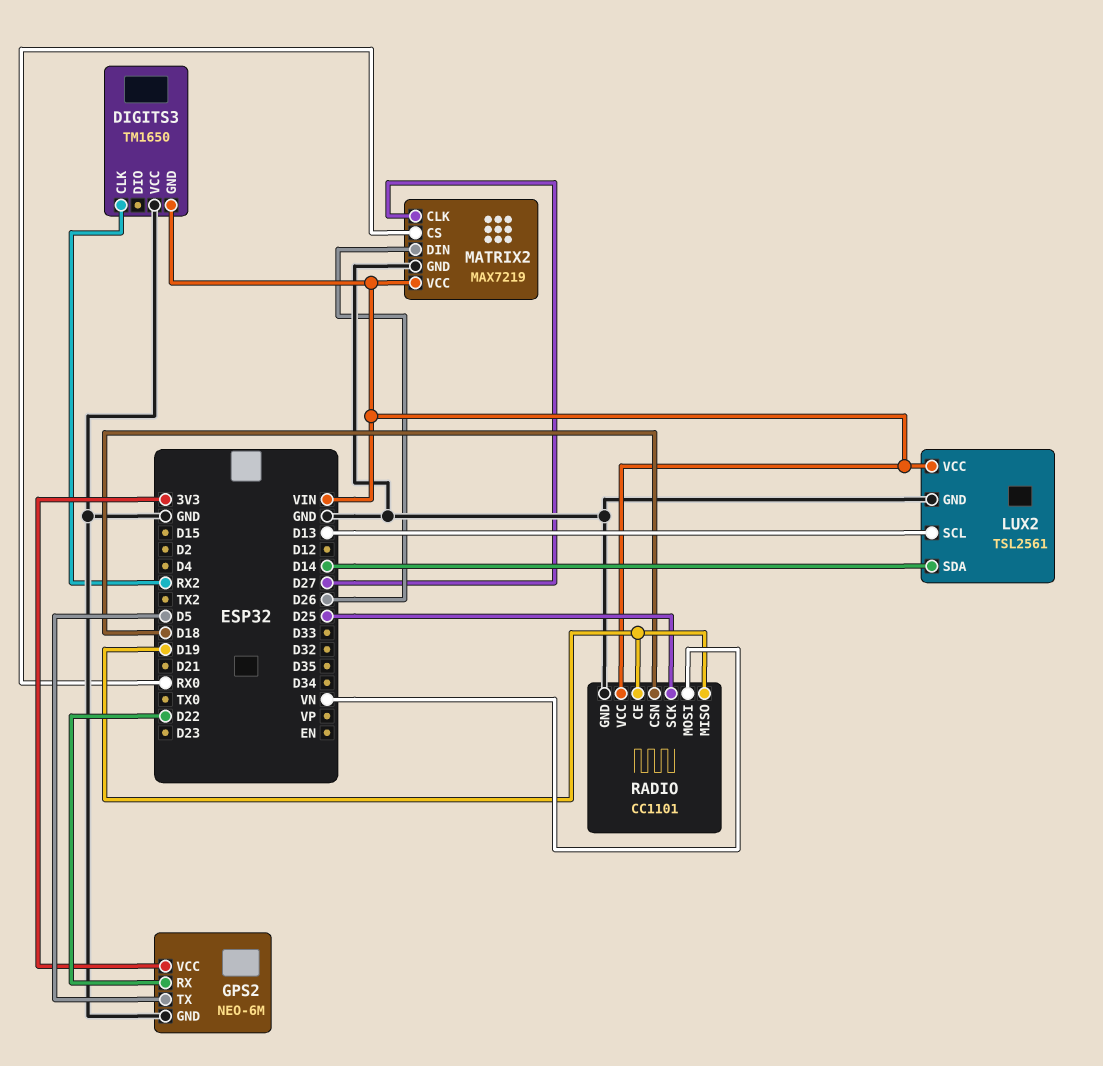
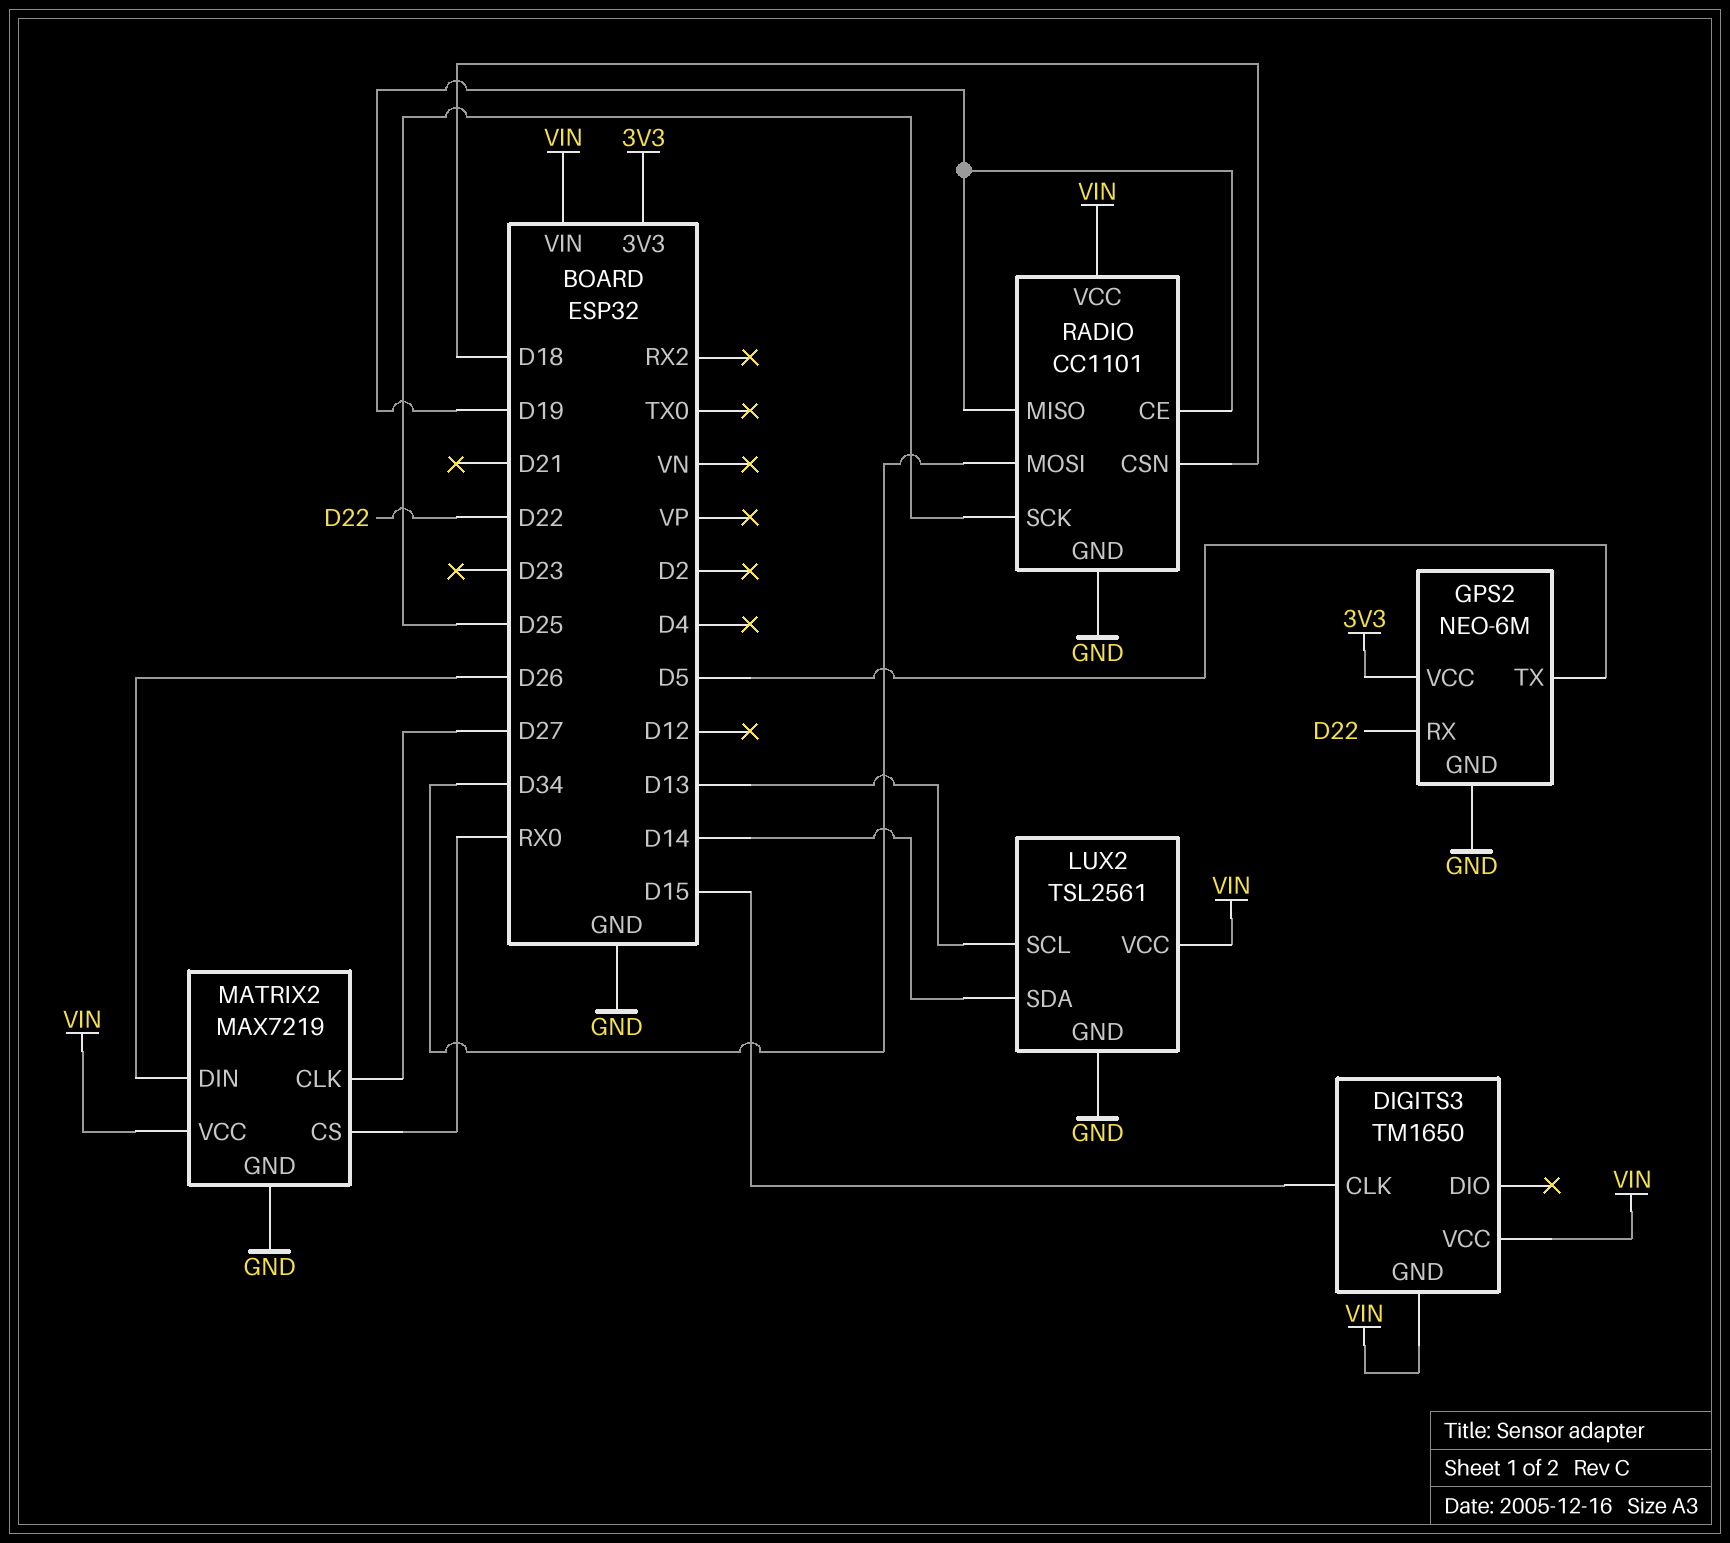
DIGITS3 pin CLK: RX2 -> D15
DIGITS3 pin VCC: GND -> VIN
RADIO pin MOSI: VN -> D34

